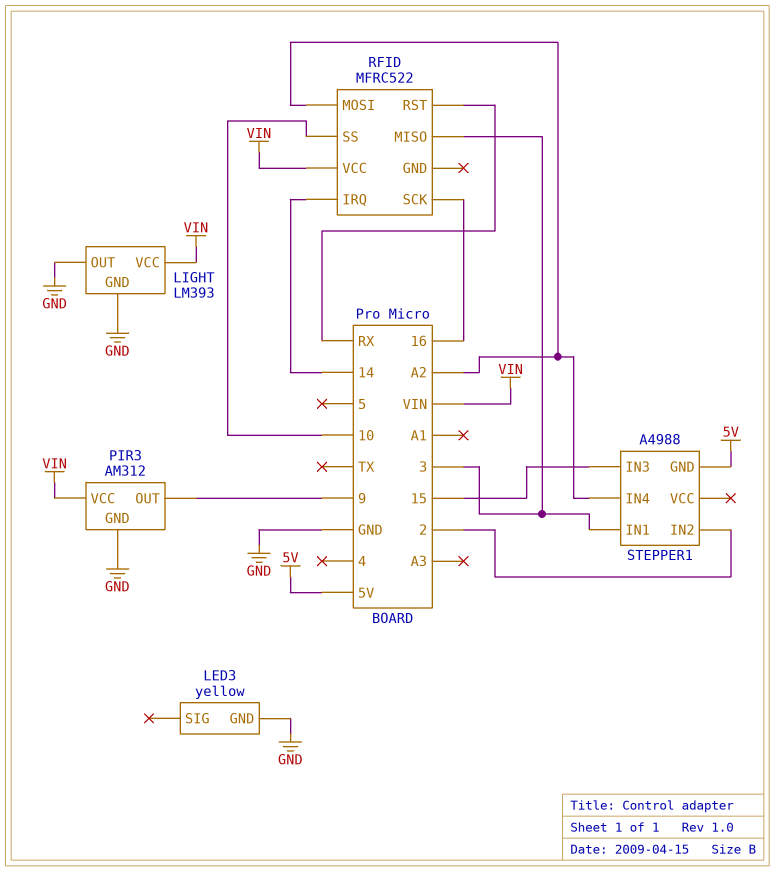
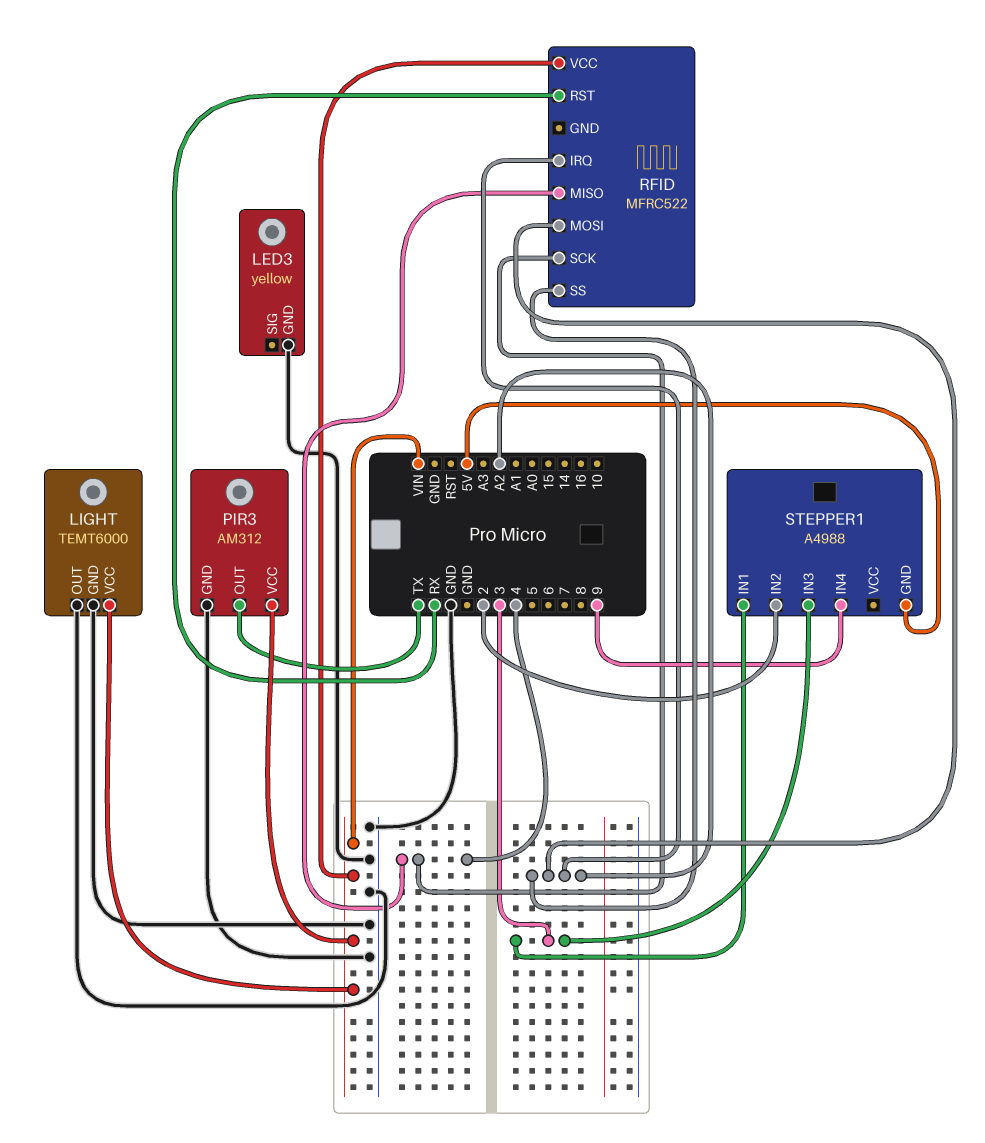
LIGHT: LM393 -> TEMT6000
PIR3 pin OUT: 9 -> TX
RFID pin IRQ: 14 -> A2
RFID pin MISO: 3 -> 4
RFID pin SCK: 16 -> 4
RFID pin SS: 10 -> A2
STEPPER1 pin IN3: 15 -> 3
STEPPER1 pin IN4: A2 -> 9

